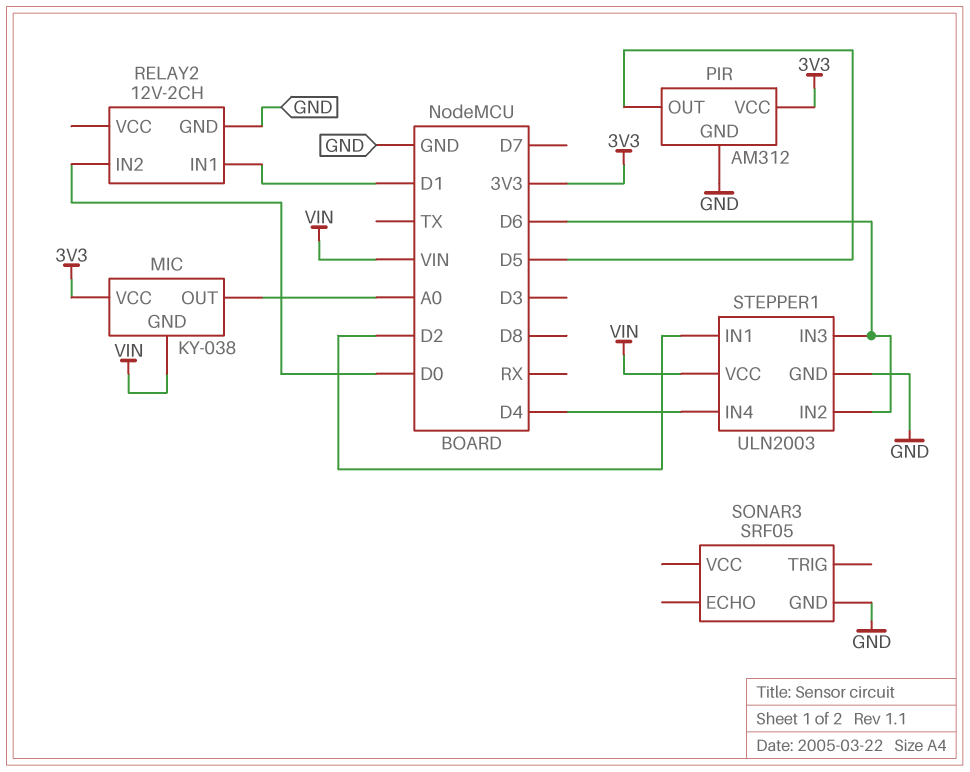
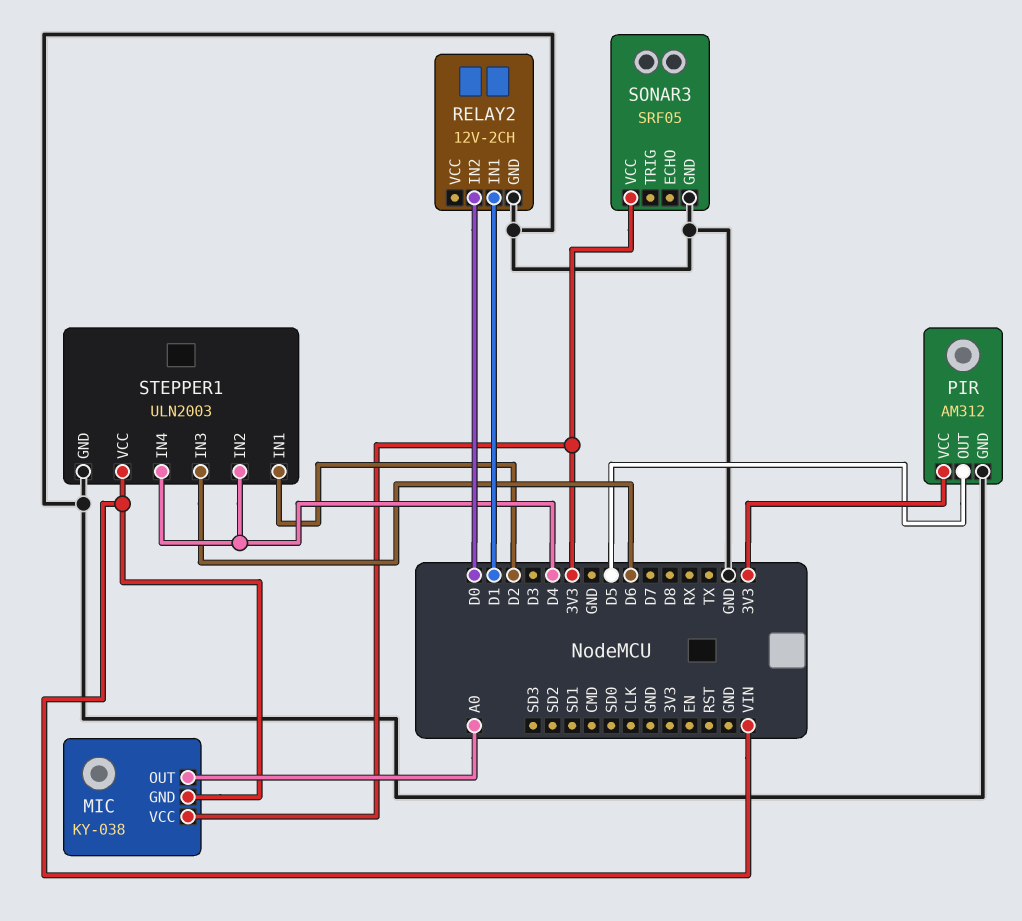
SONAR3 pin VCC: none -> 3V3
STEPPER1 pin IN2: D6 -> D4

